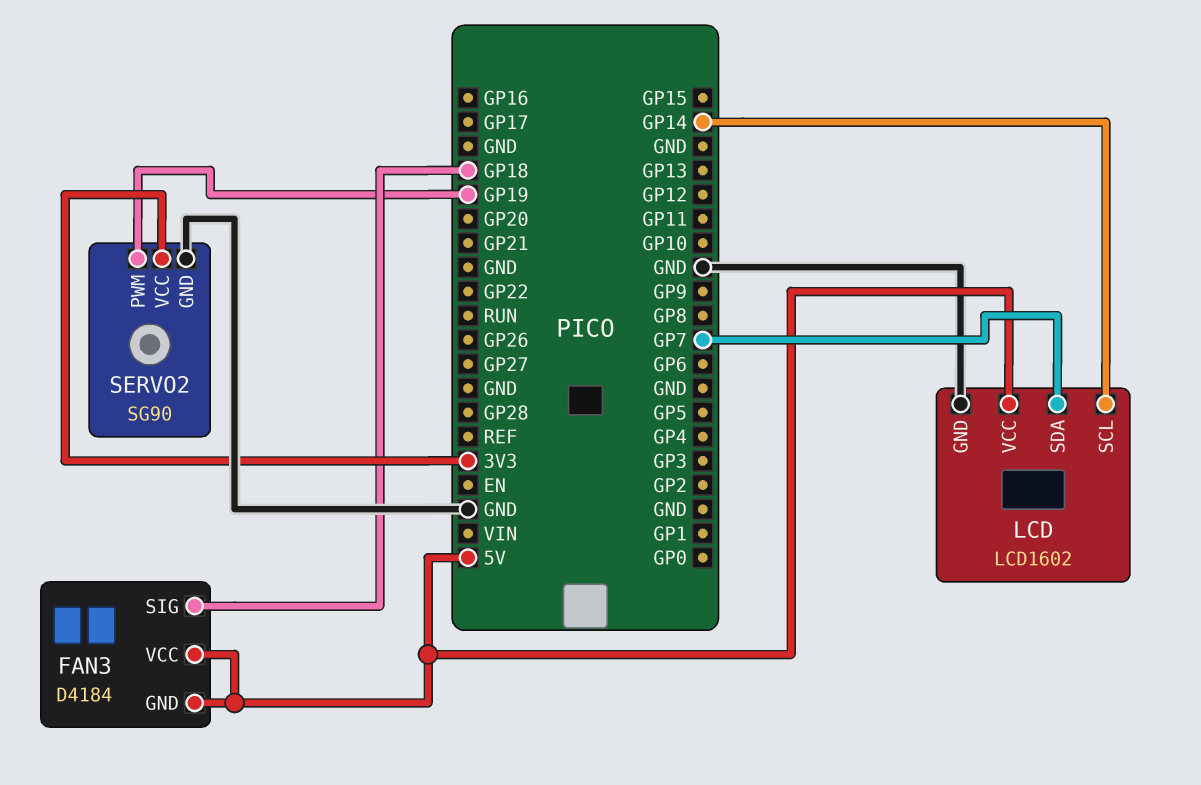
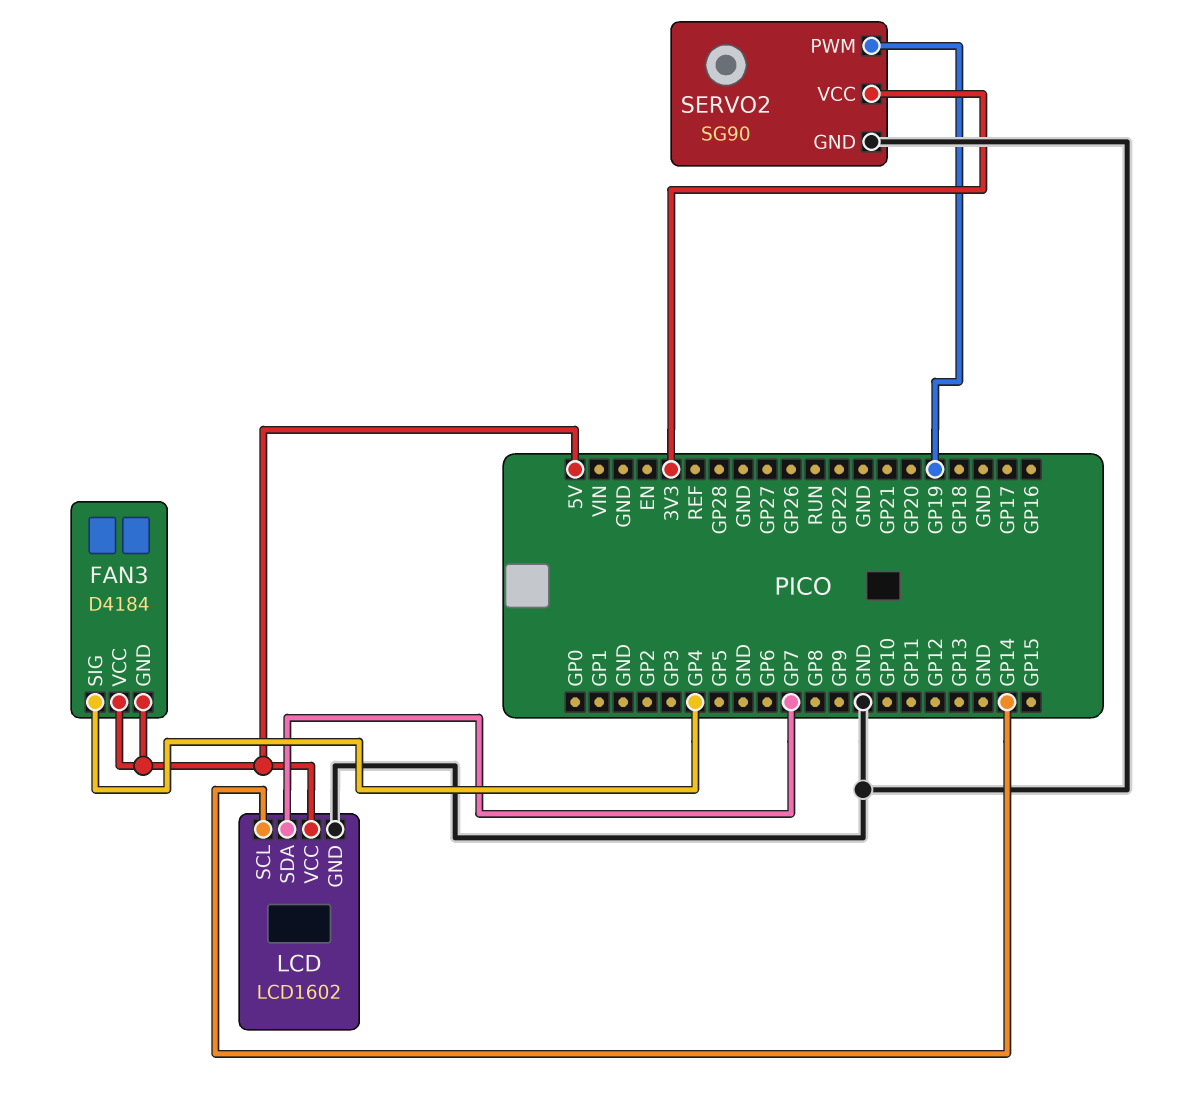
FAN3 pin SIG: GP18 -> GP4

